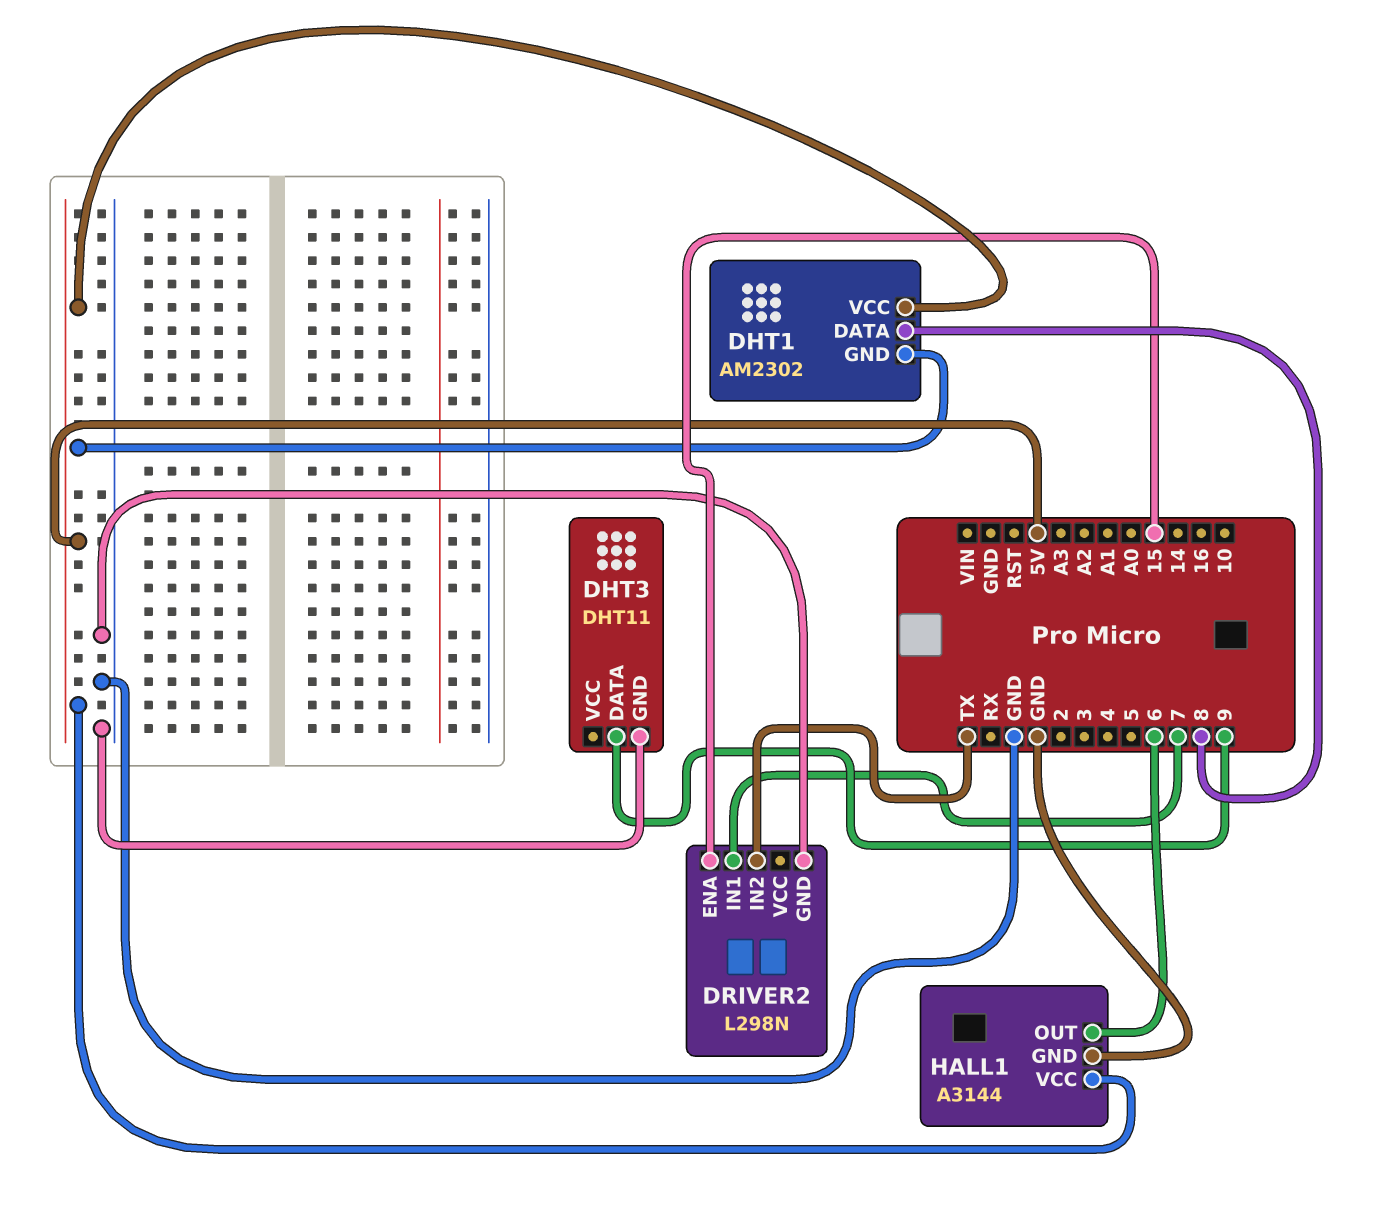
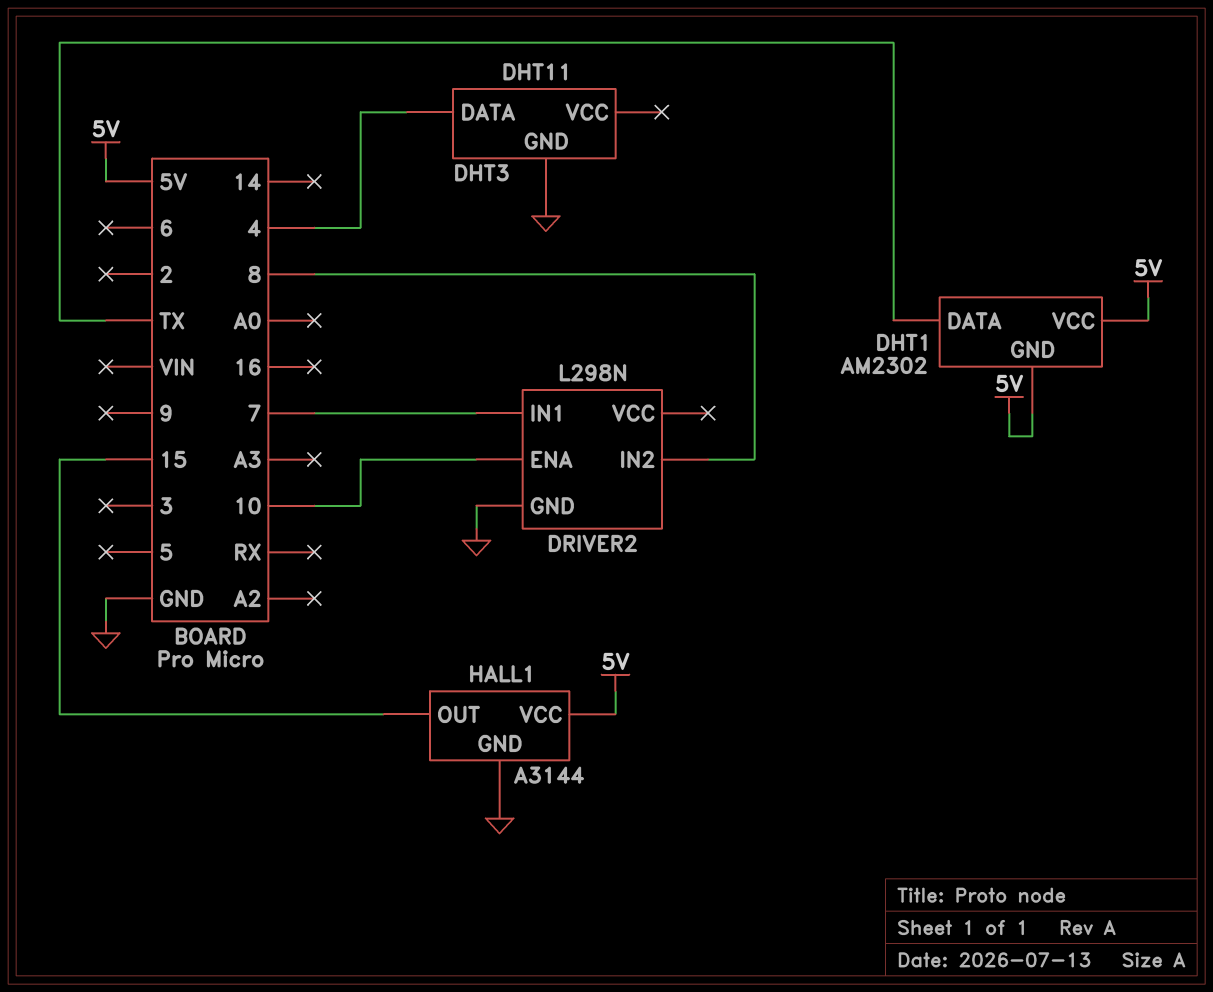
DHT1 pin DATA: 8 -> TX
DHT3 pin DATA: 9 -> 4
DRIVER2 pin ENA: 15 -> 10
DRIVER2 pin IN2: TX -> 8
HALL1 pin OUT: 6 -> 15

